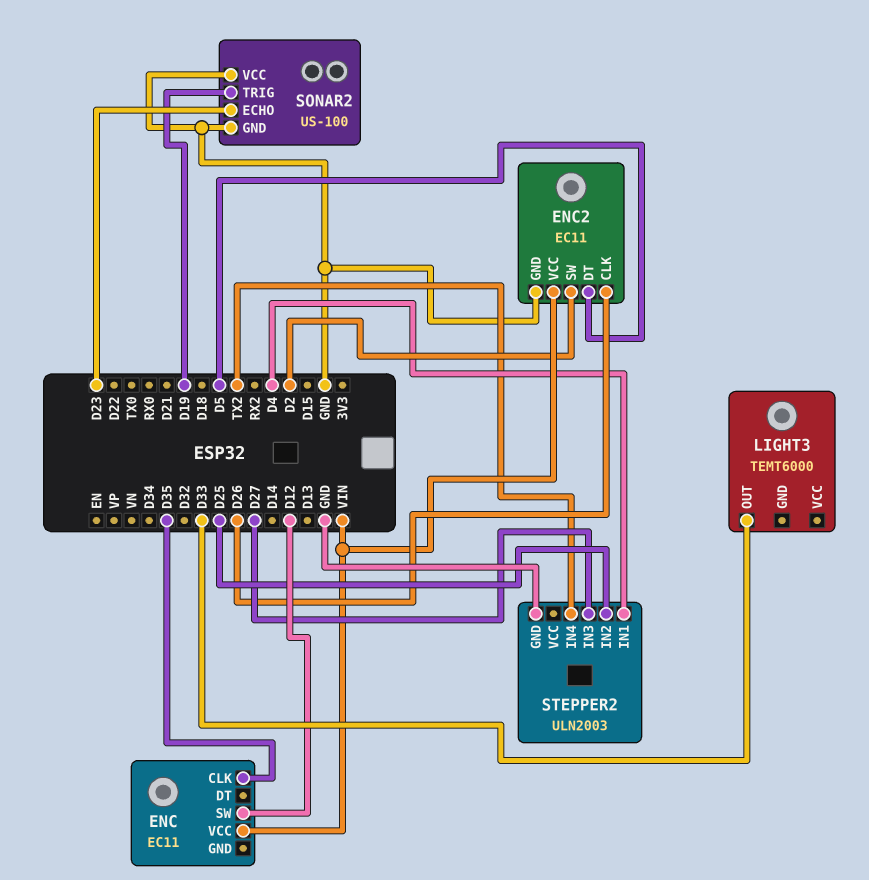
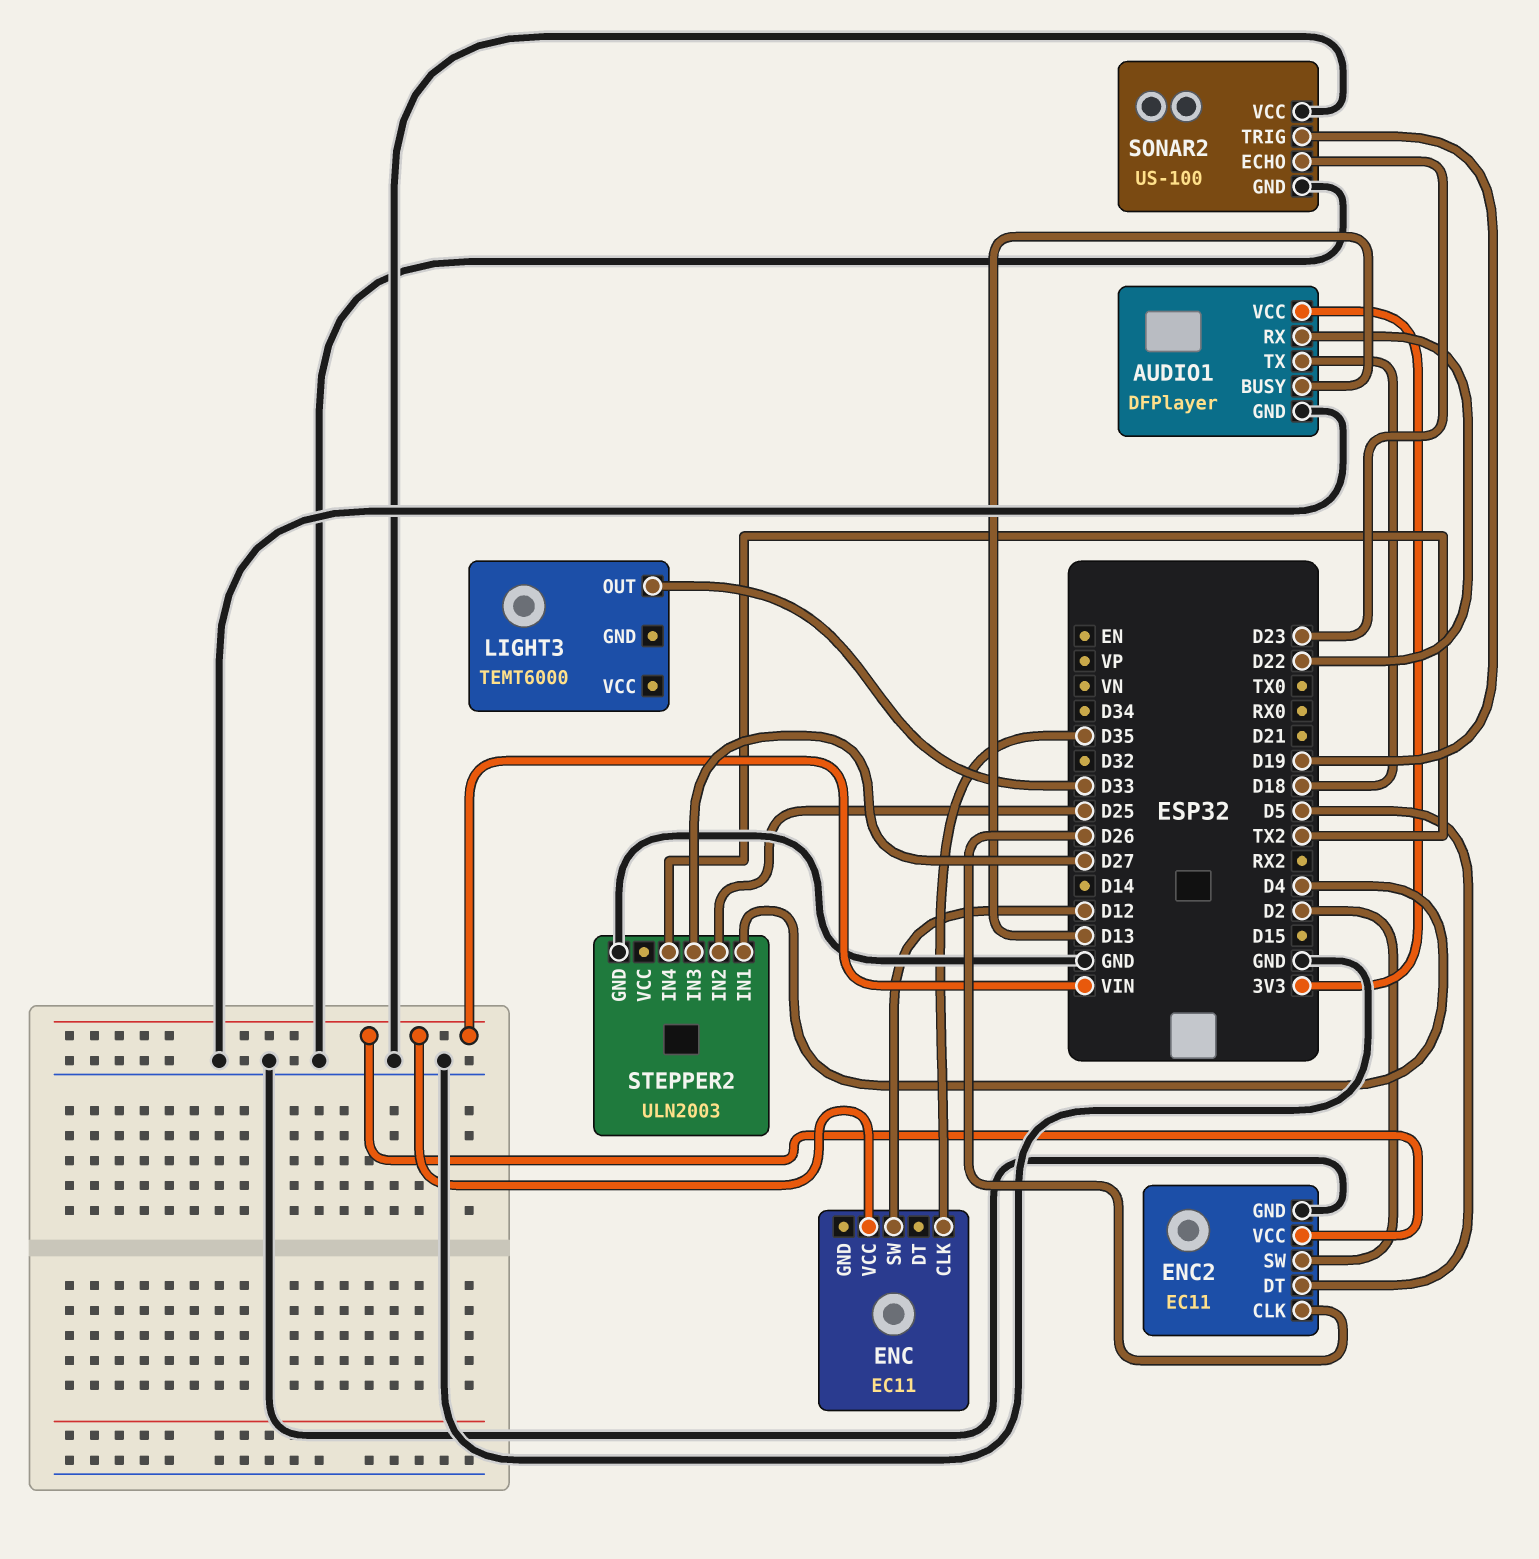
AUDIO1: none -> DFPlayer
AUDIO1 pin BUSY: none -> D13
AUDIO1 pin GND: none -> GND
AUDIO1 pin RX: none -> D22
AUDIO1 pin TX: none -> D18
AUDIO1 pin VCC: none -> 3V3

